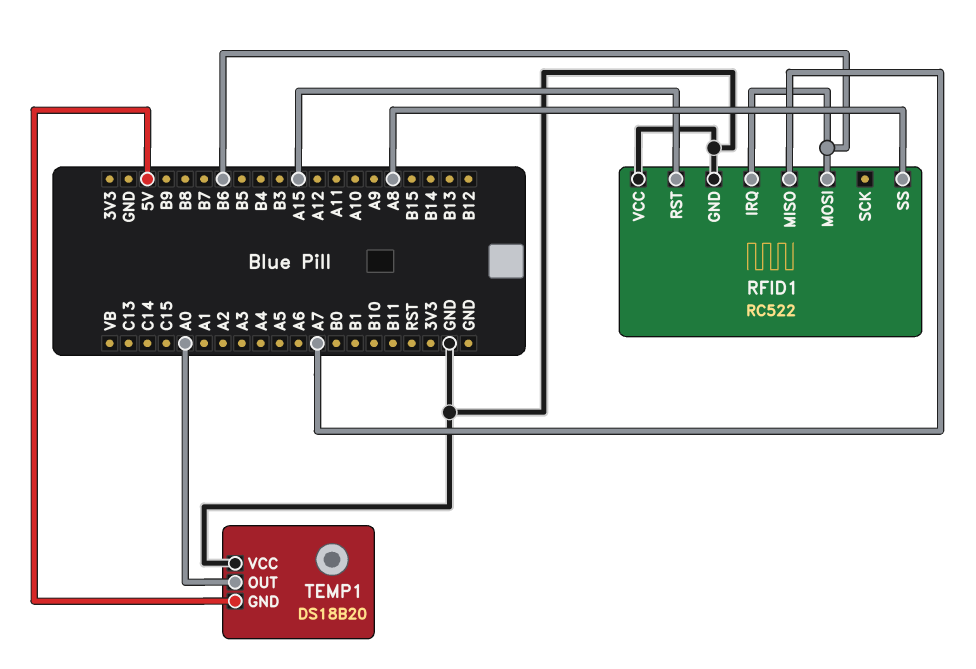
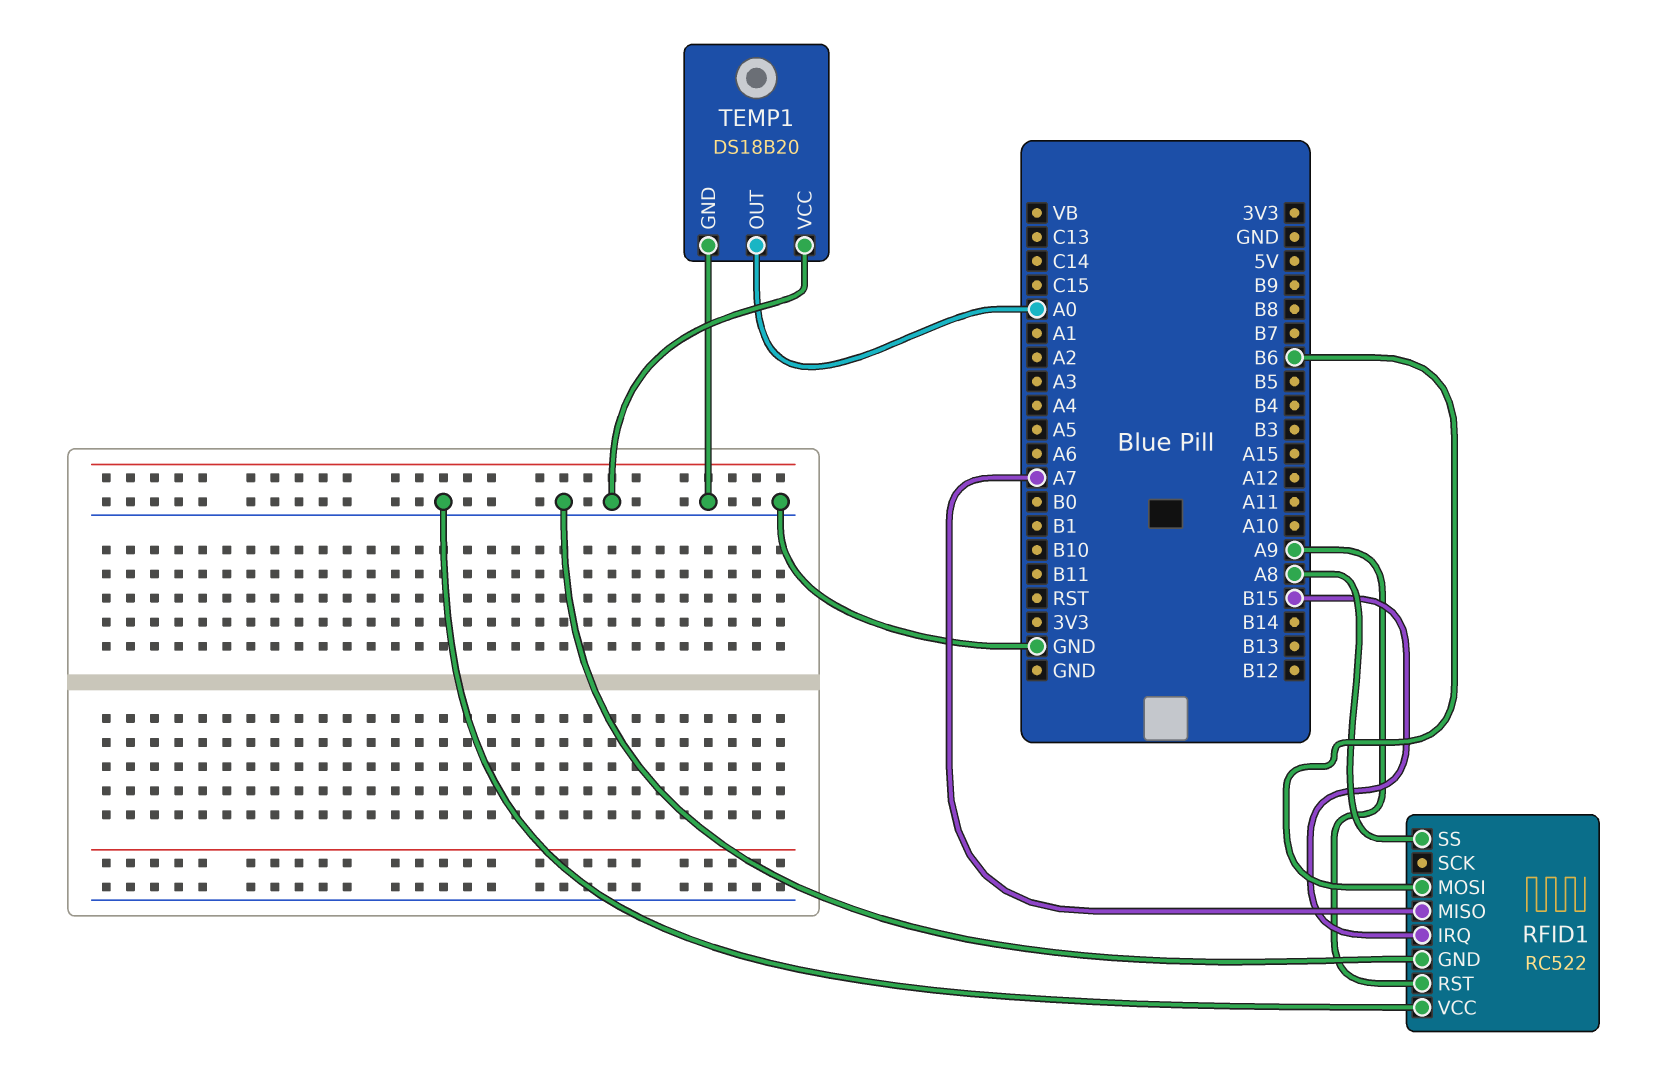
RFID1 pin IRQ: B6 -> B15
RFID1 pin RST: A15 -> A9
TEMP1 pin GND: 5V -> GND

